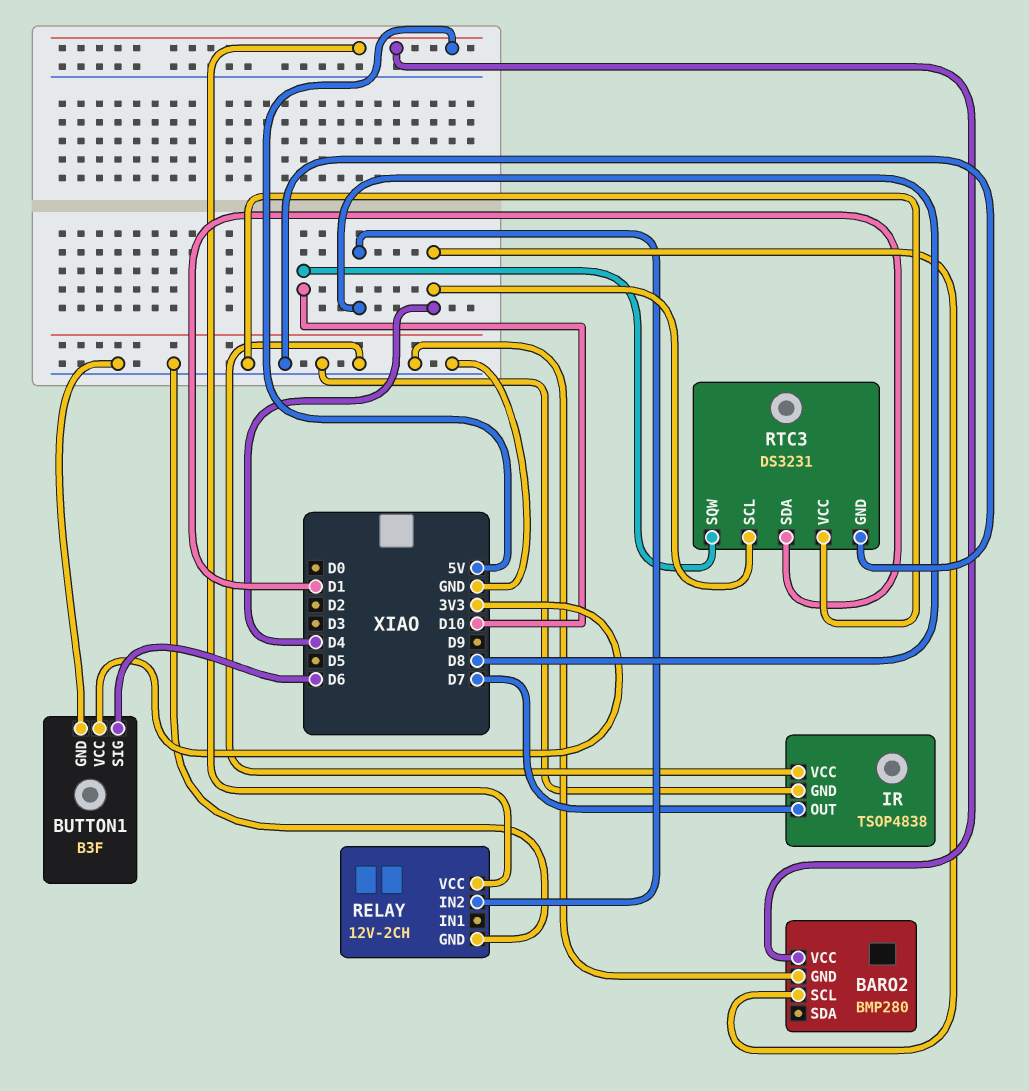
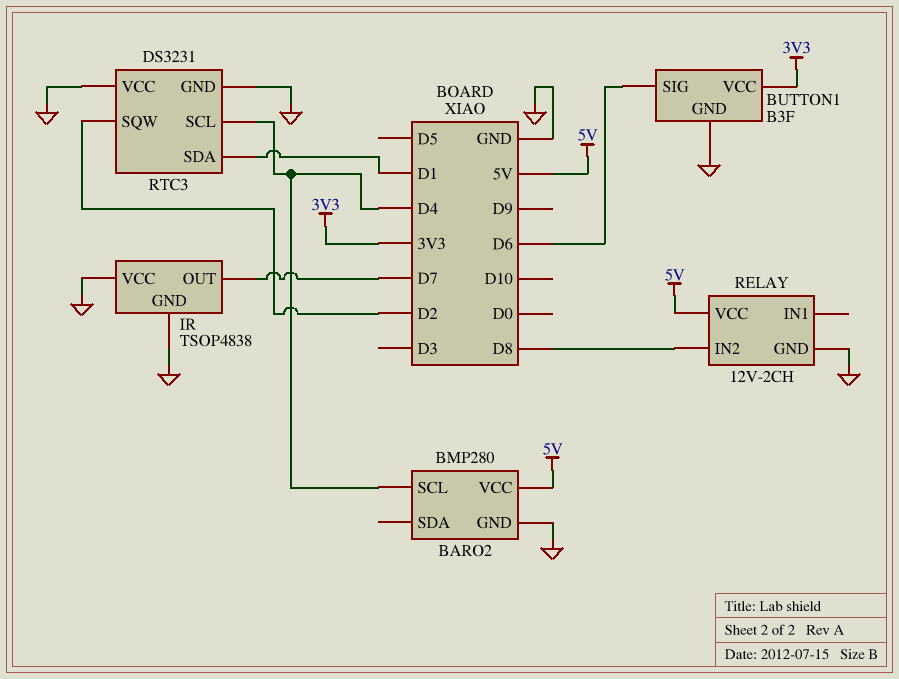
RTC3 pin SQW: D10 -> D2

